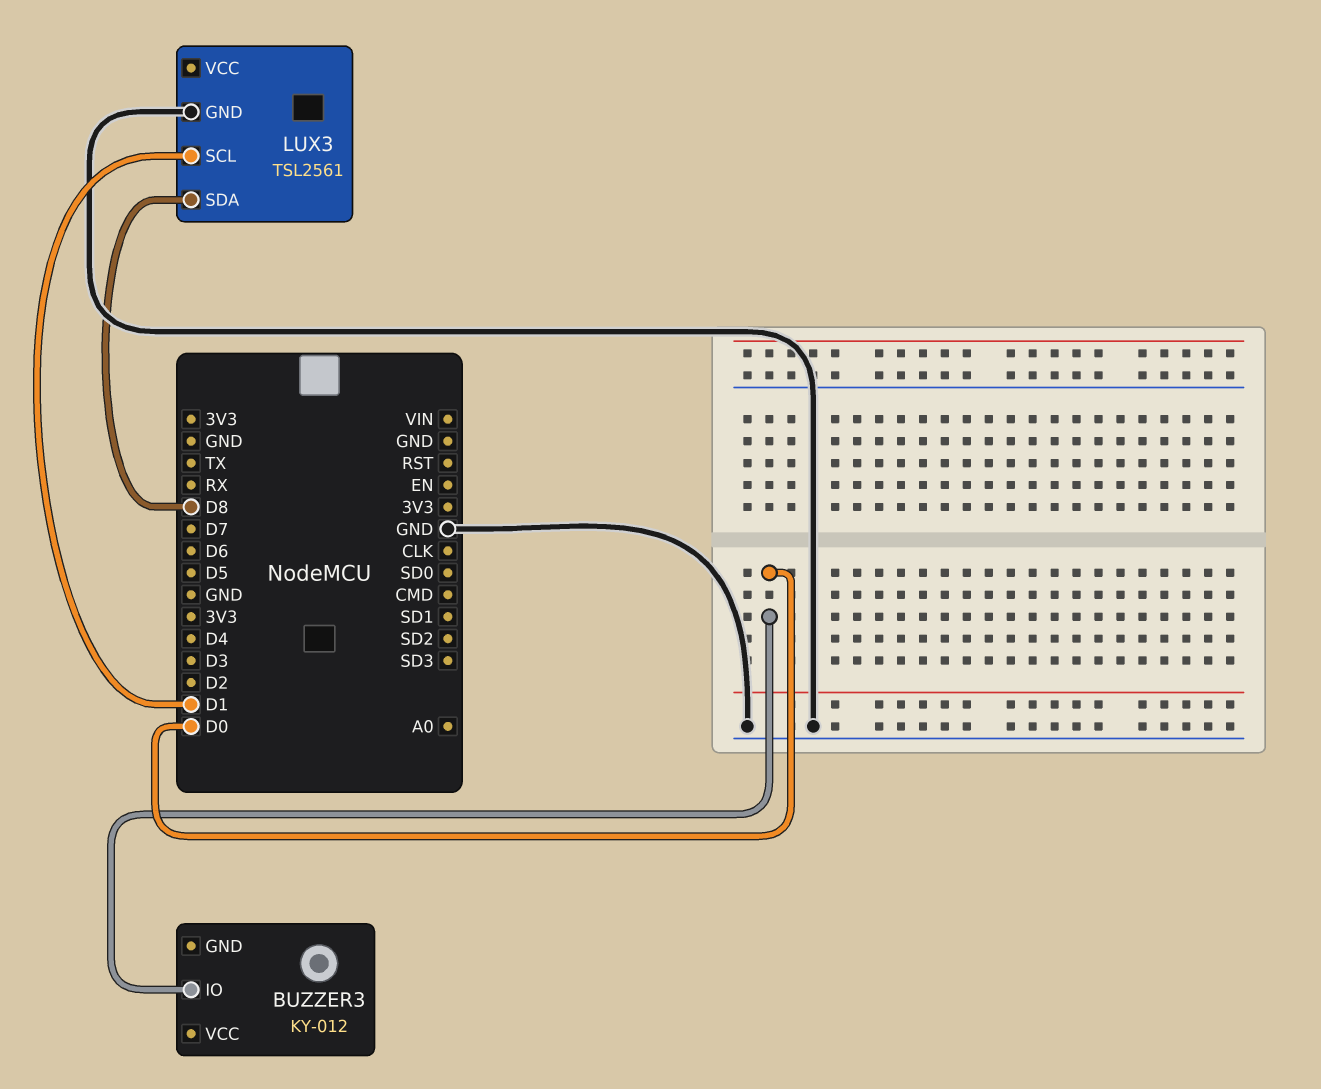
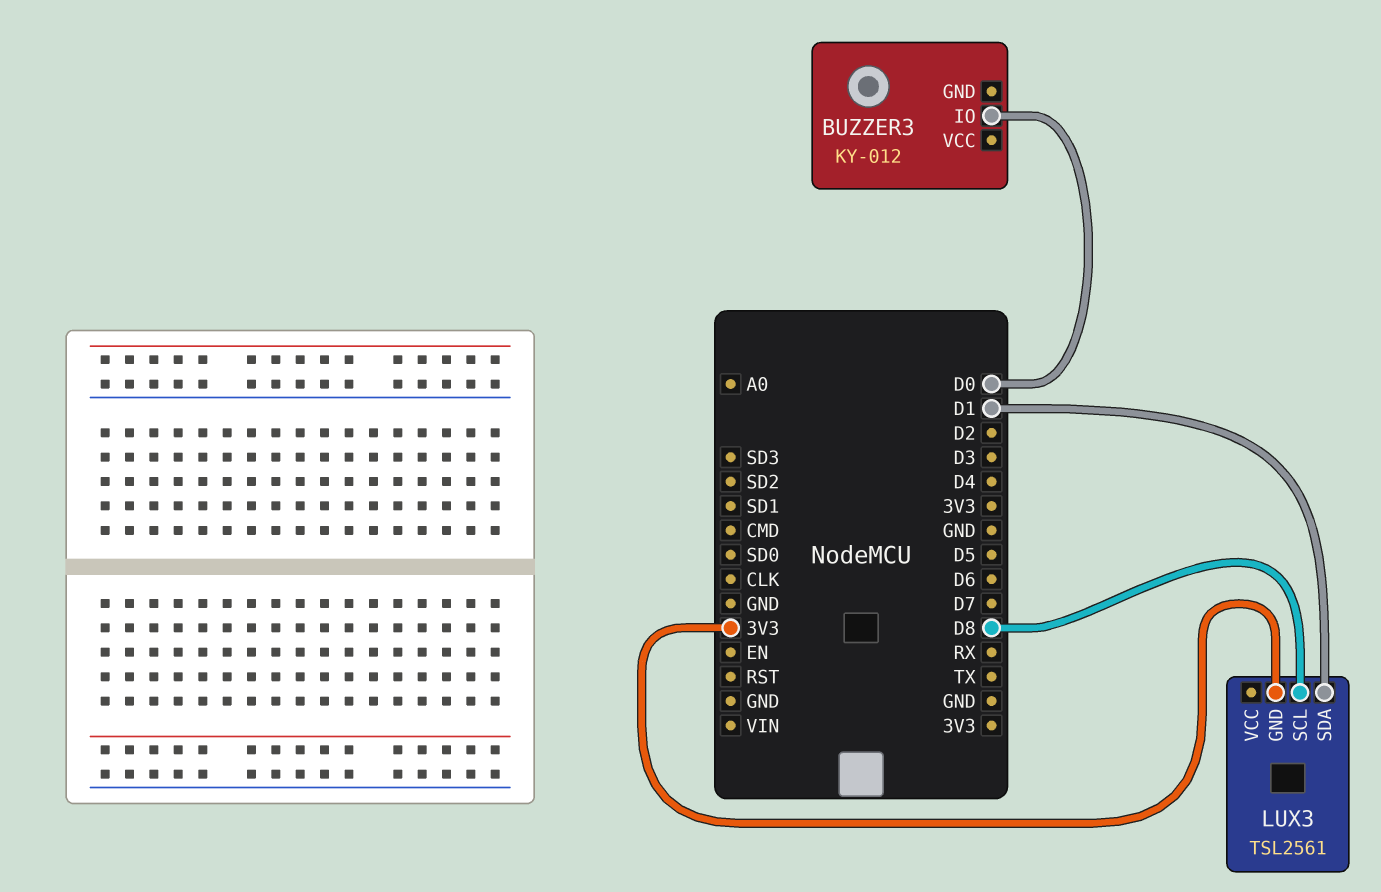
LUX3 pin GND: GND -> 3V3
LUX3 pin SCL: D1 -> D8
LUX3 pin SDA: D8 -> D1

